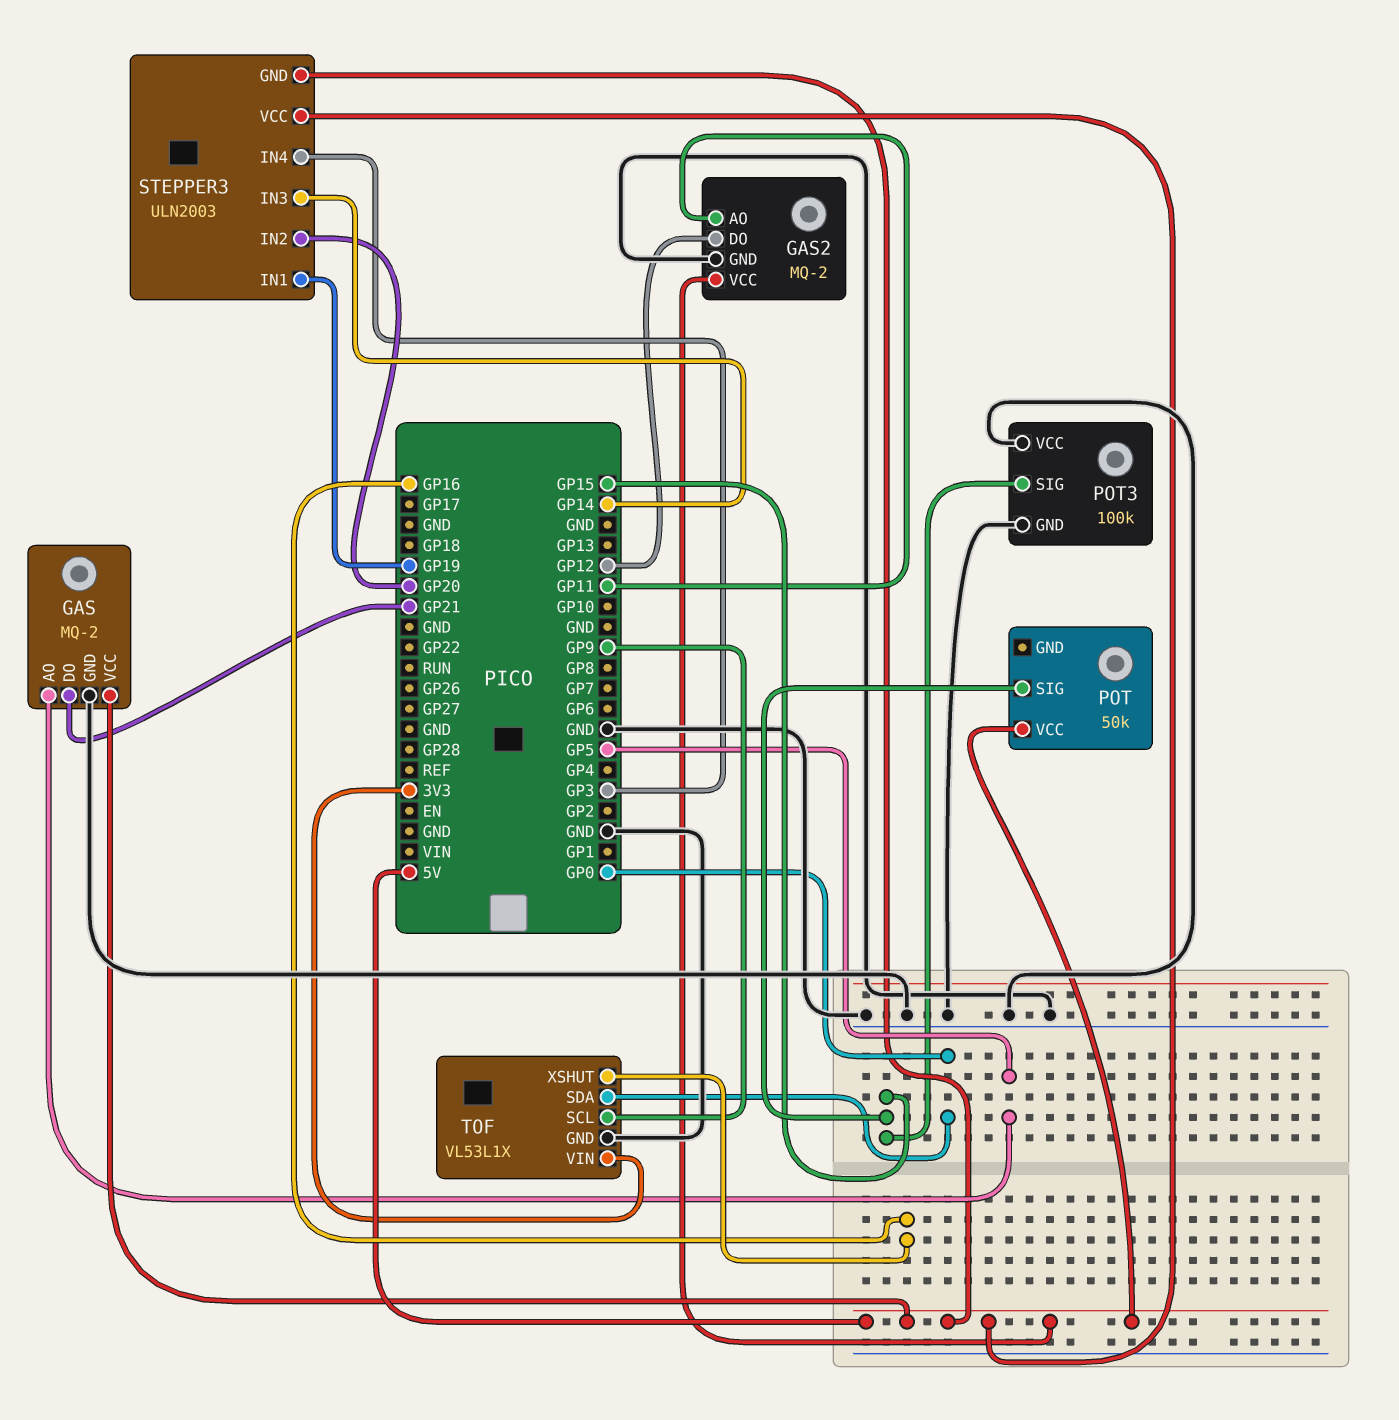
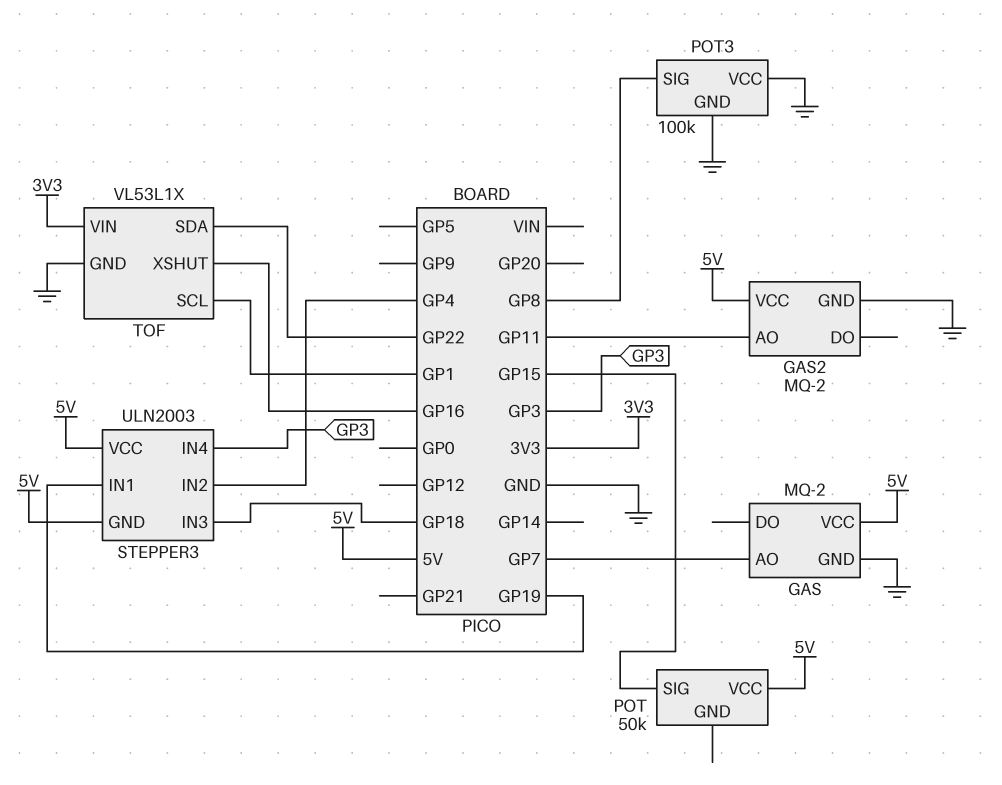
GAS pin AO: GP5 -> GP7
GAS pin DO: GP21 -> none
GAS2 pin DO: GP12 -> none
POT3 pin SIG: GP15 -> GP8
STEPPER3 pin IN2: GP20 -> GP4
STEPPER3 pin IN3: GP14 -> GP18
TOF pin SCL: GP9 -> GP1
TOF pin SDA: GP0 -> GP22

